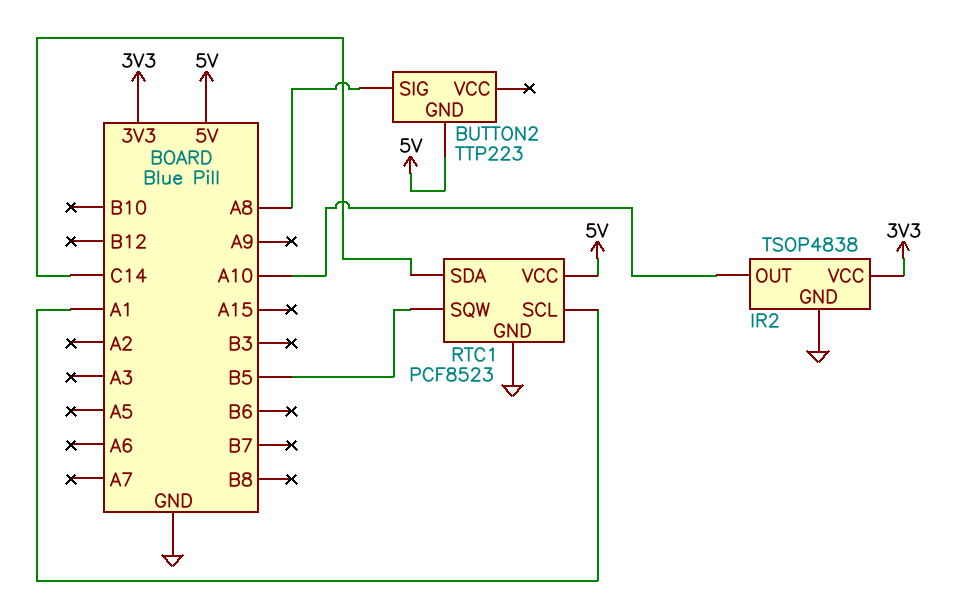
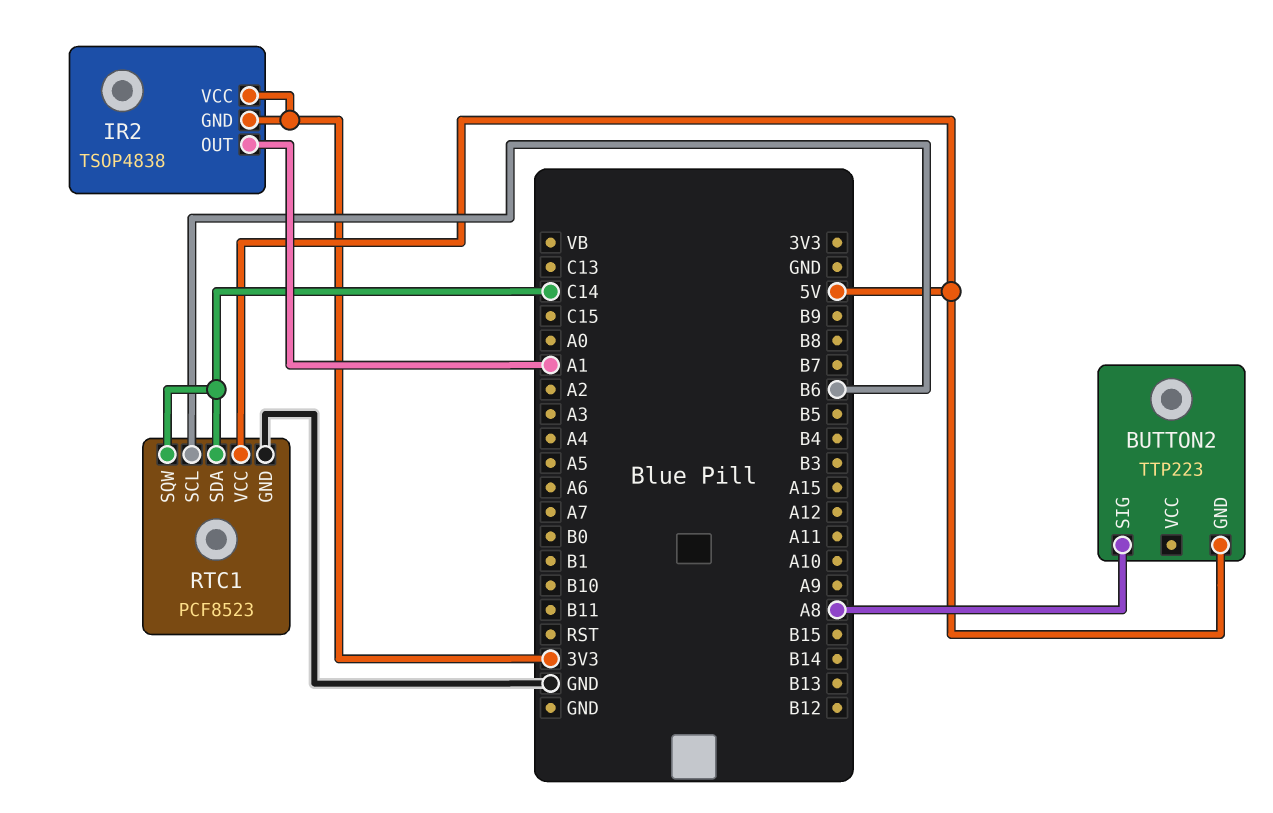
IR2 pin GND: GND -> 3V3
IR2 pin OUT: A10 -> A1
RTC1 pin SCL: A1 -> B6
RTC1 pin SQW: B5 -> C14

